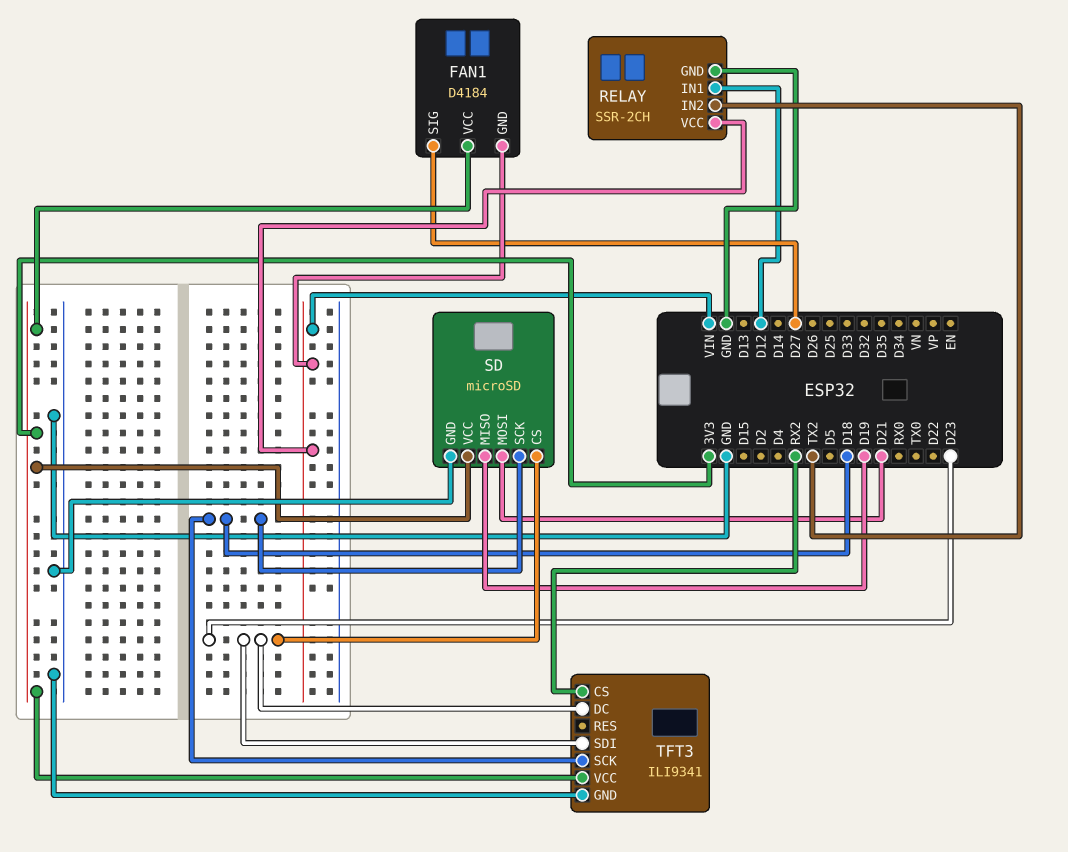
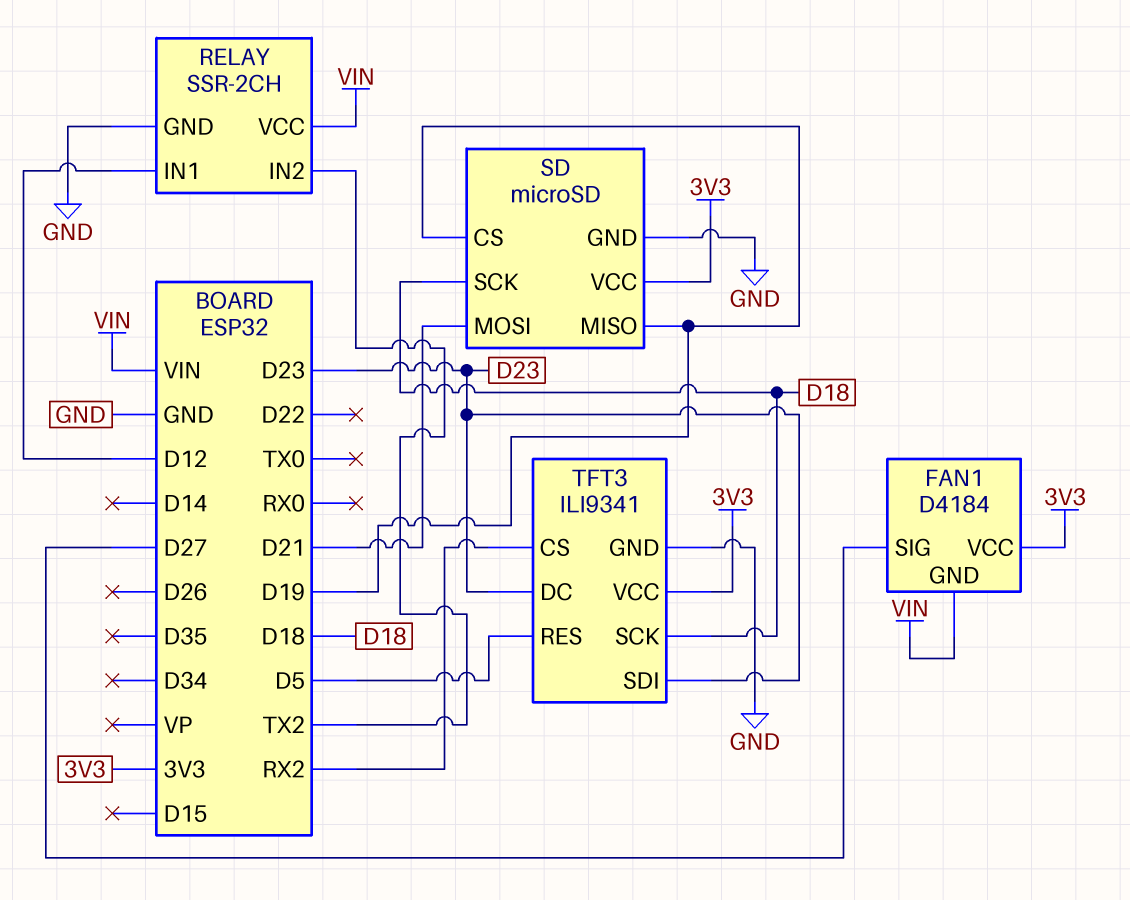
SD pin CS: D23 -> D19
TFT3 pin RES: none -> D5

